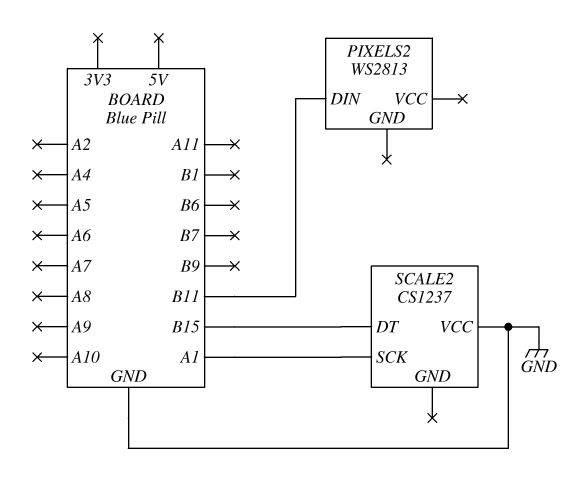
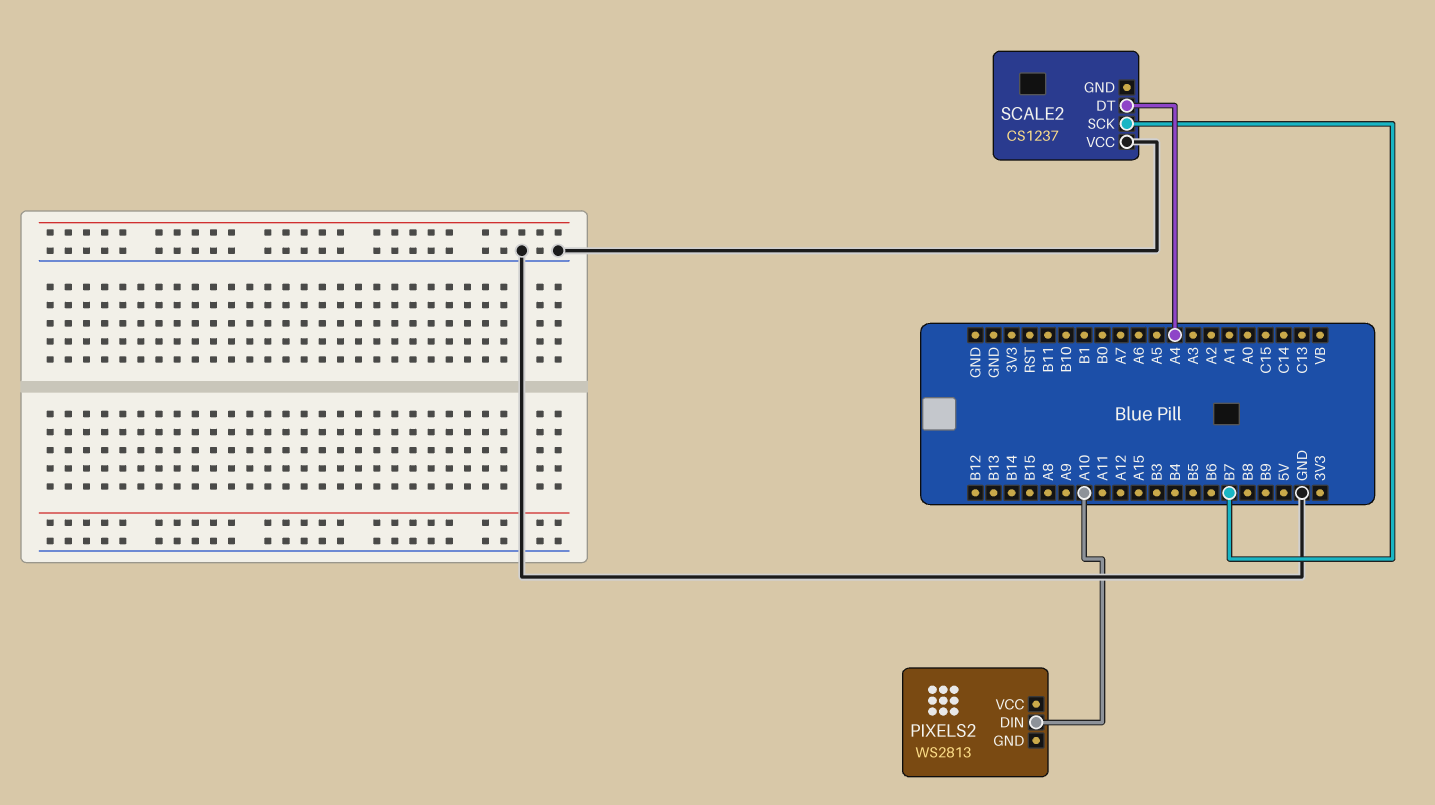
PIXELS2 pin DIN: B11 -> A10
SCALE2 pin DT: B15 -> A4
SCALE2 pin SCK: A1 -> B7

